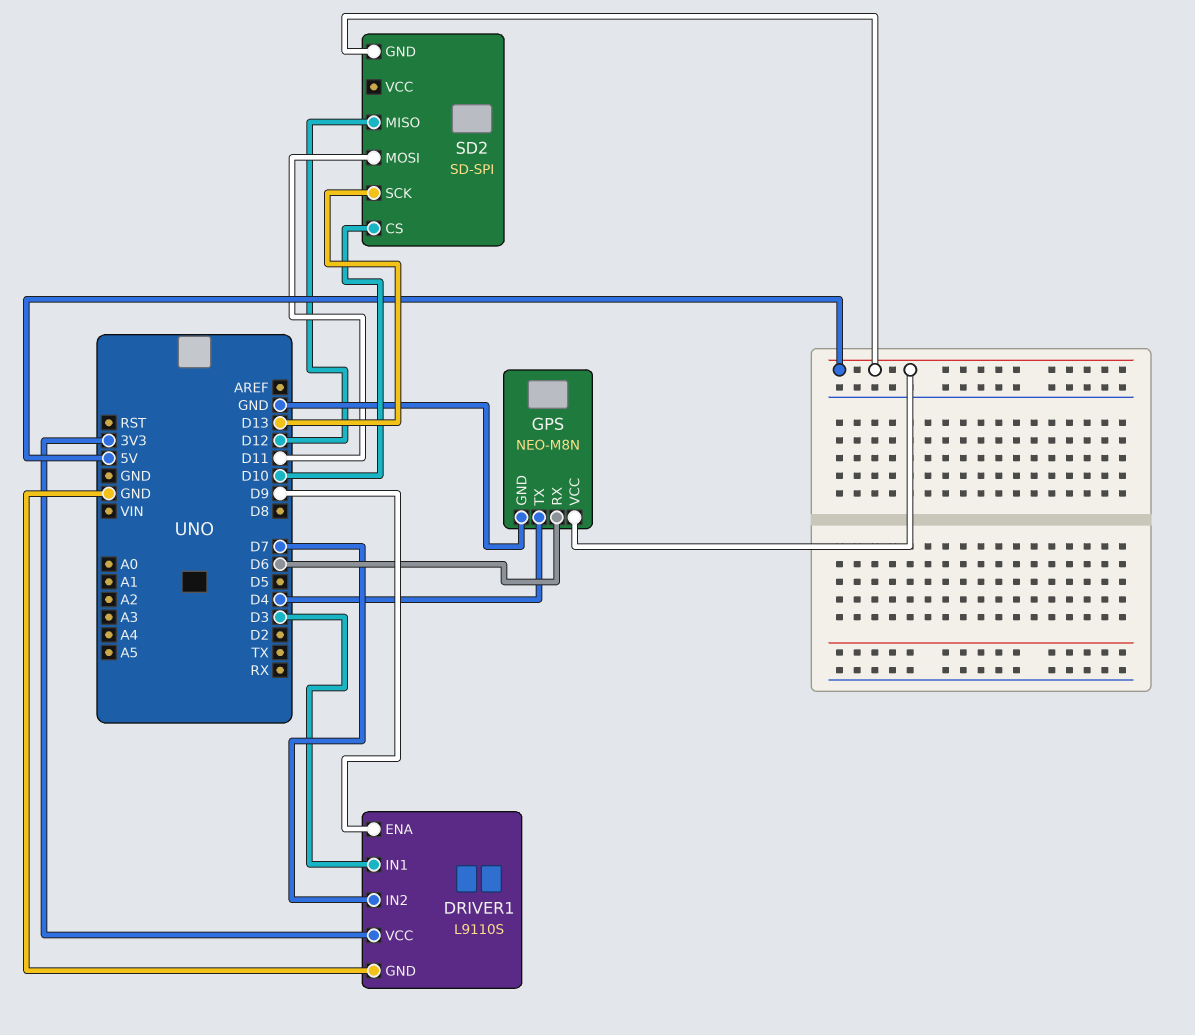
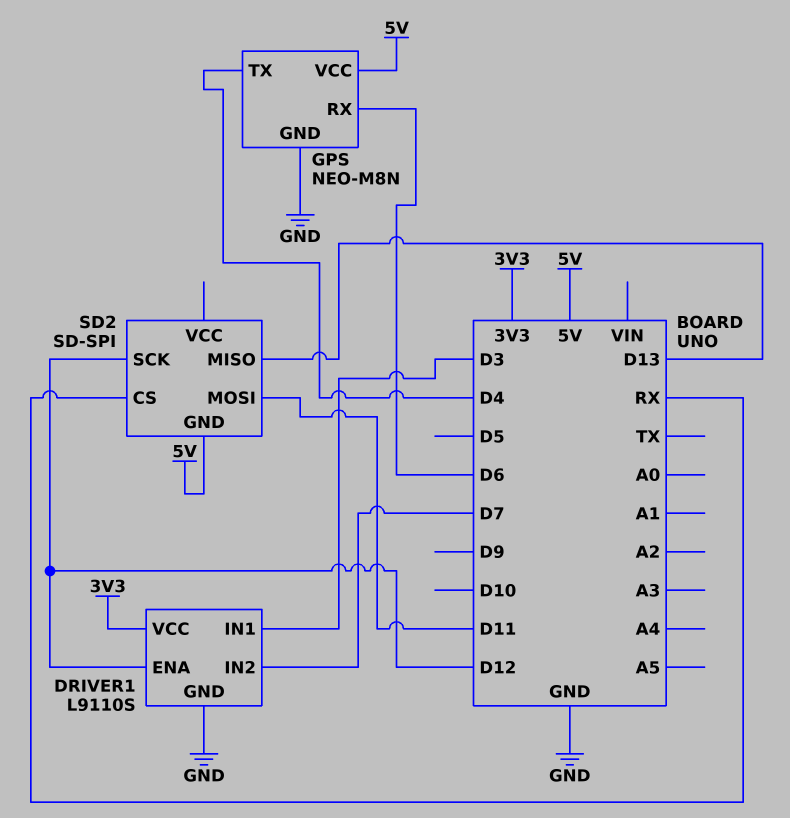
DRIVER1 pin ENA: D9 -> D12
SD2 pin CS: D10 -> RX
SD2 pin MISO: D12 -> D13
SD2 pin SCK: D13 -> D12

